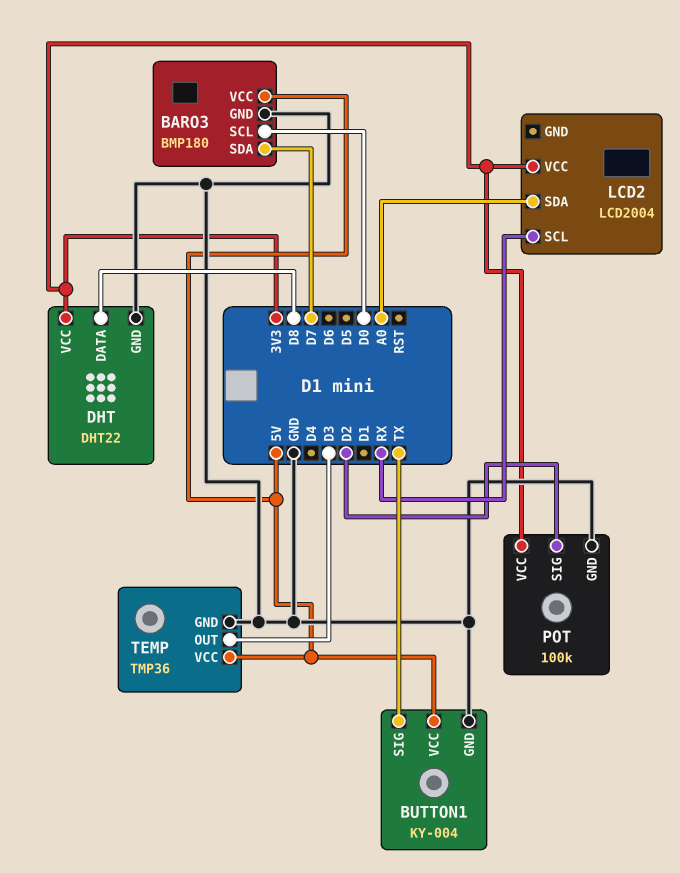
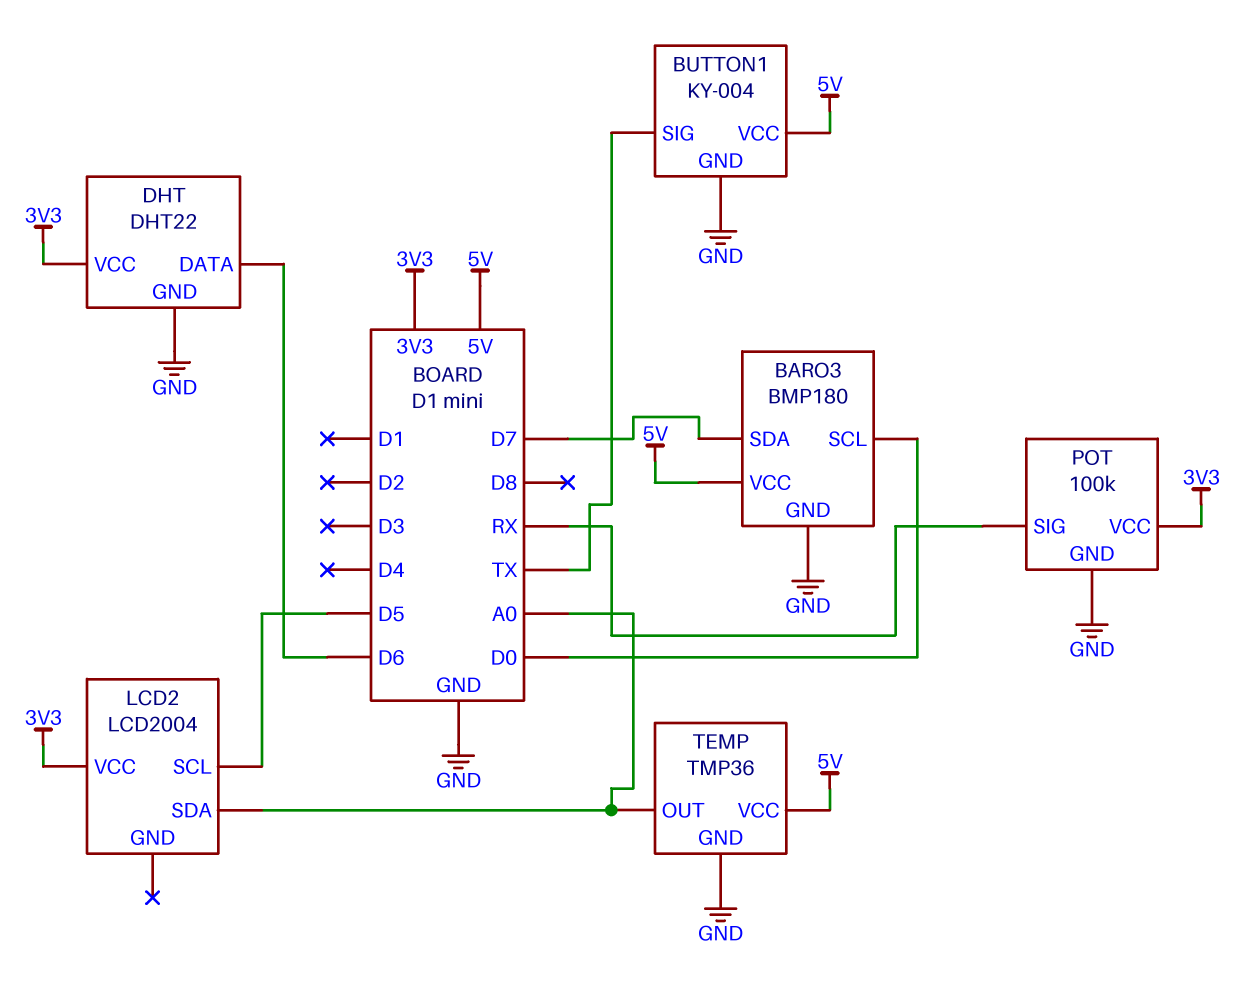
DHT pin DATA: D8 -> D6
LCD2 pin SCL: RX -> D5
POT pin SIG: D2 -> RX
TEMP pin OUT: D3 -> A0

